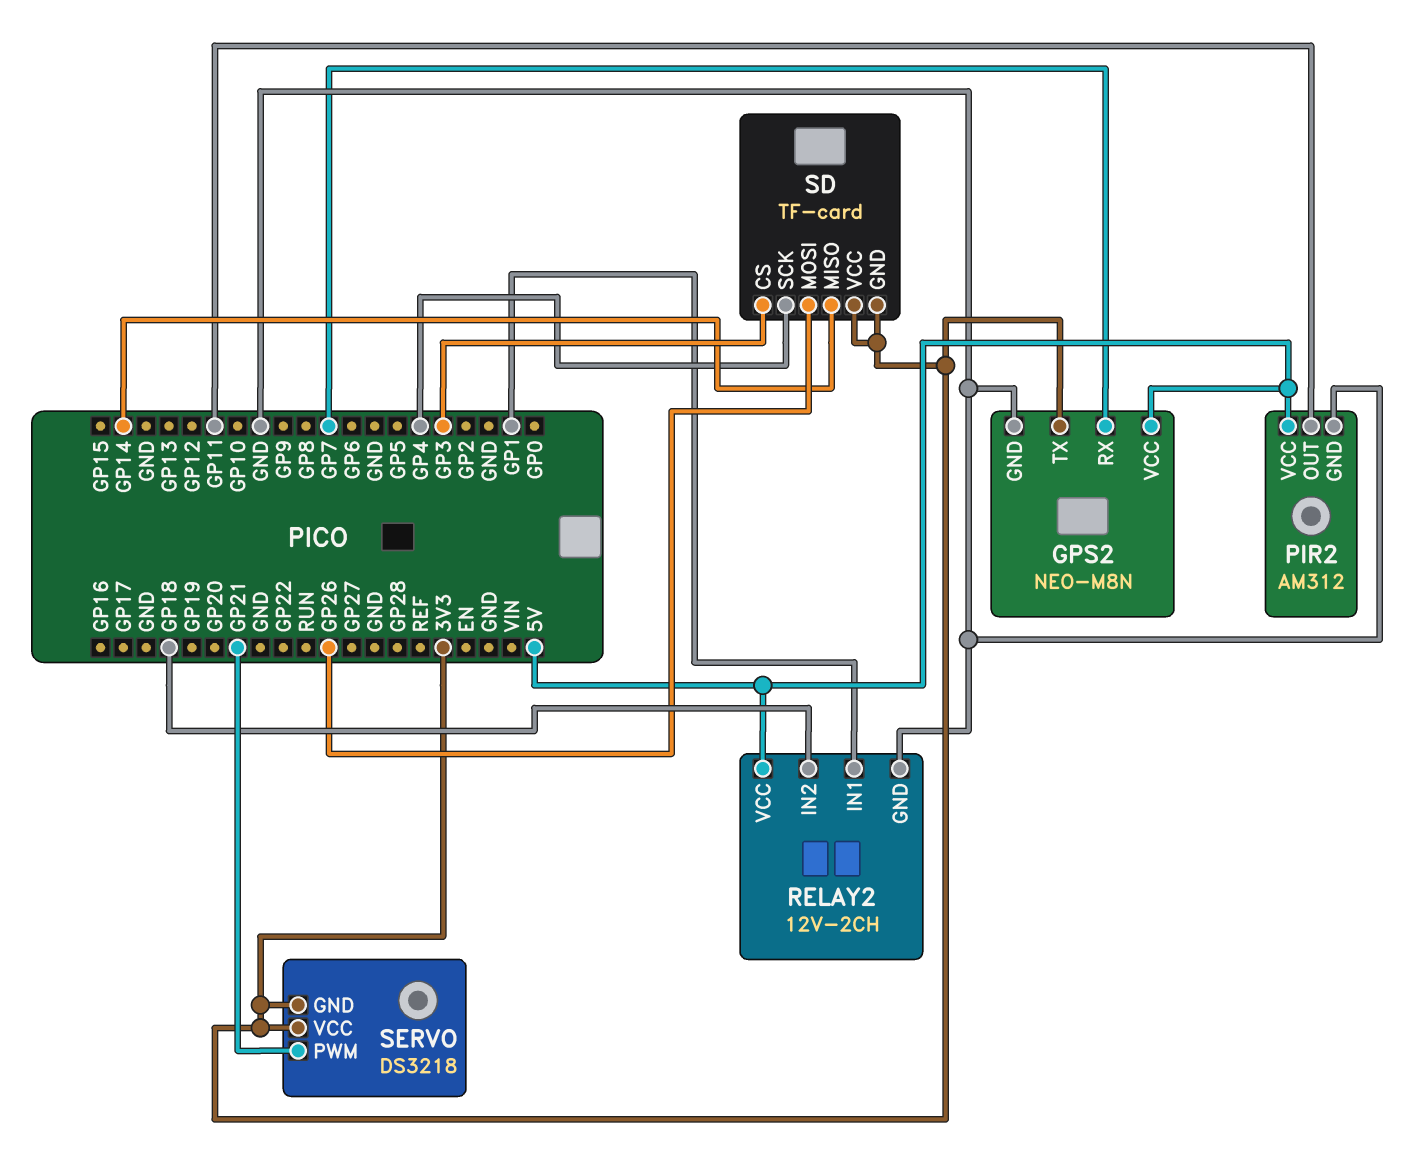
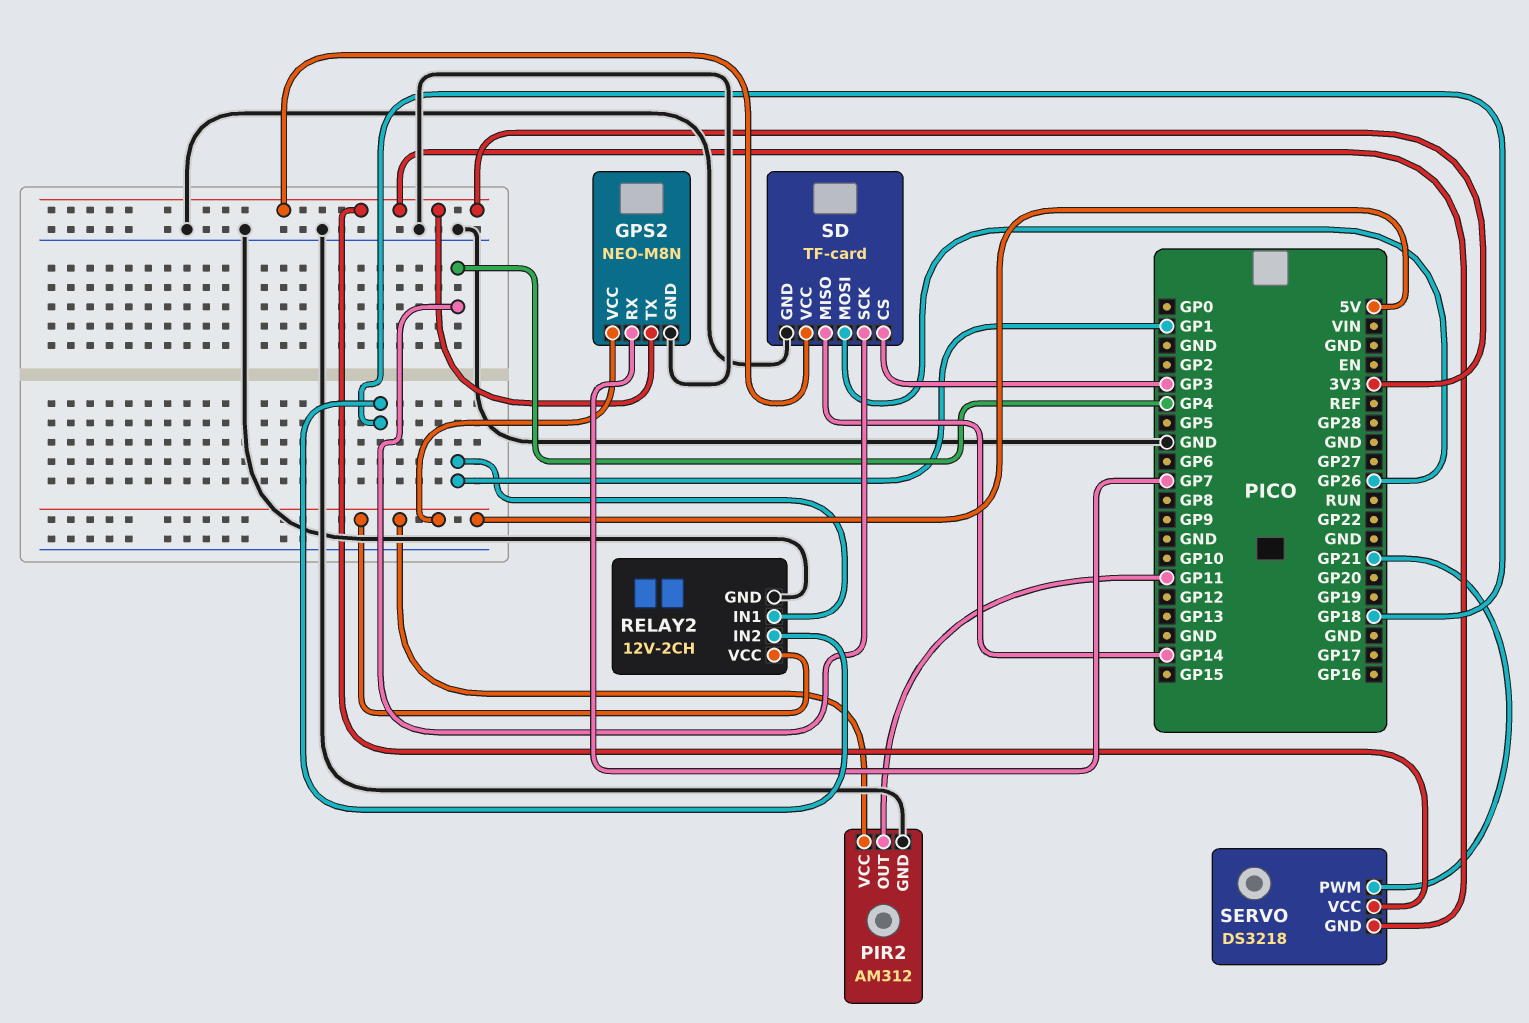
SD pin GND: 3V3 -> GND

